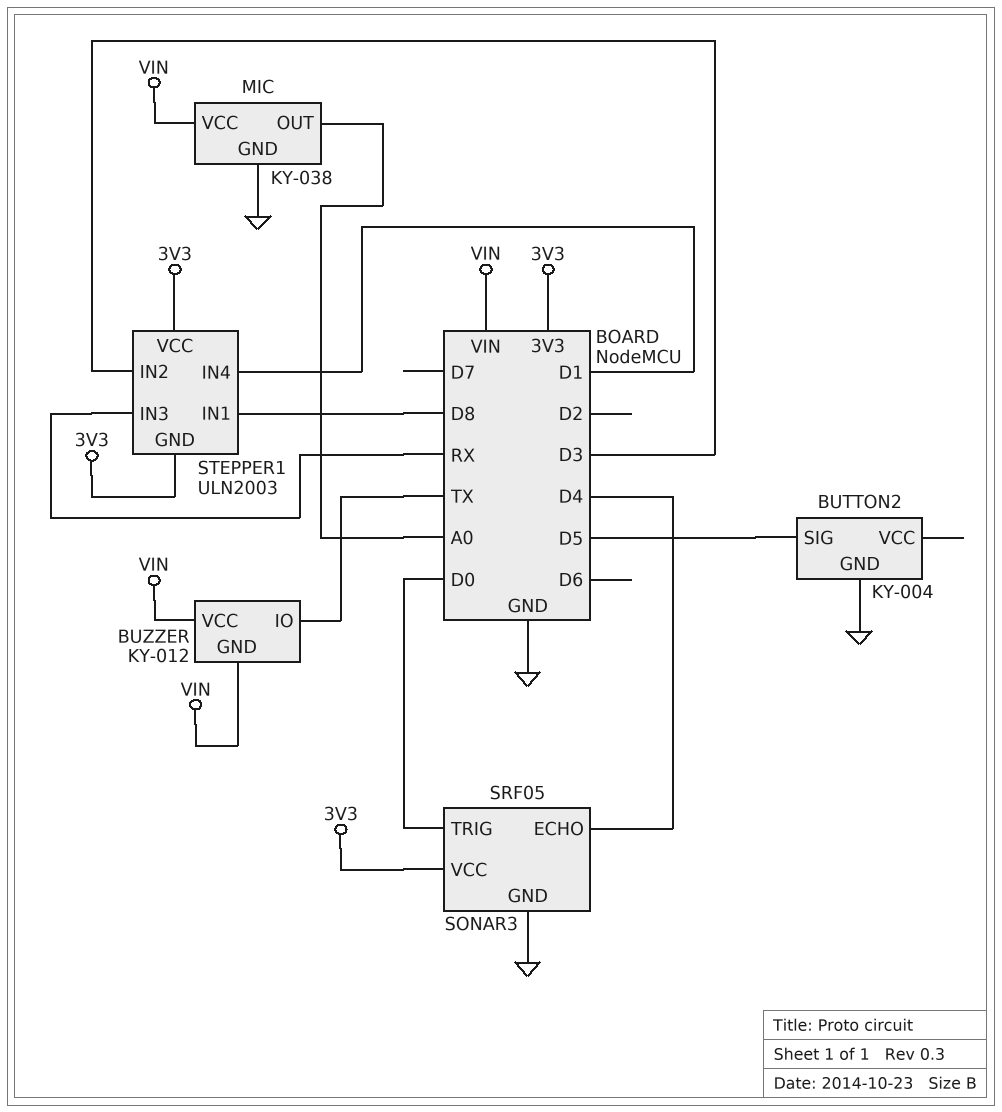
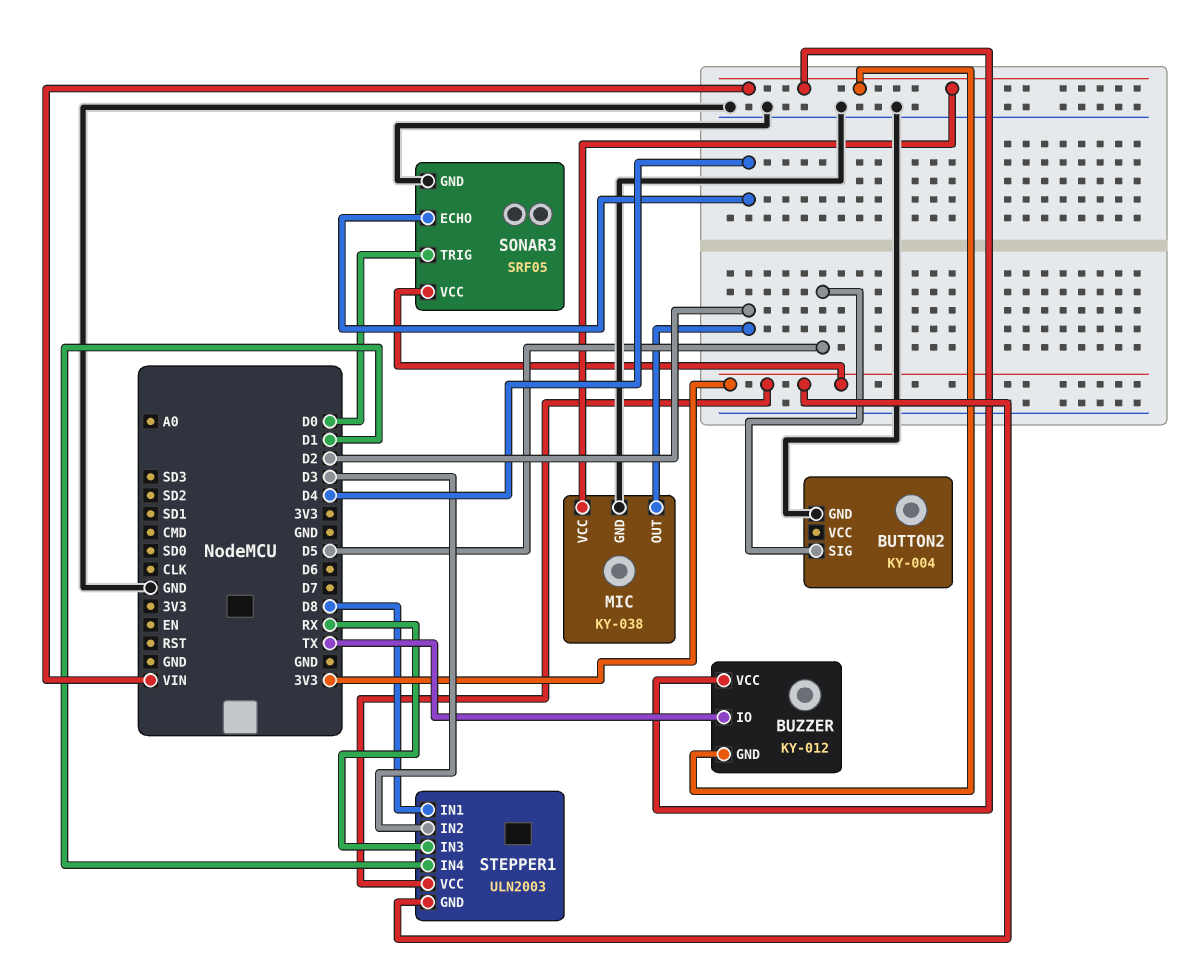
MIC pin OUT: A0 -> D2

